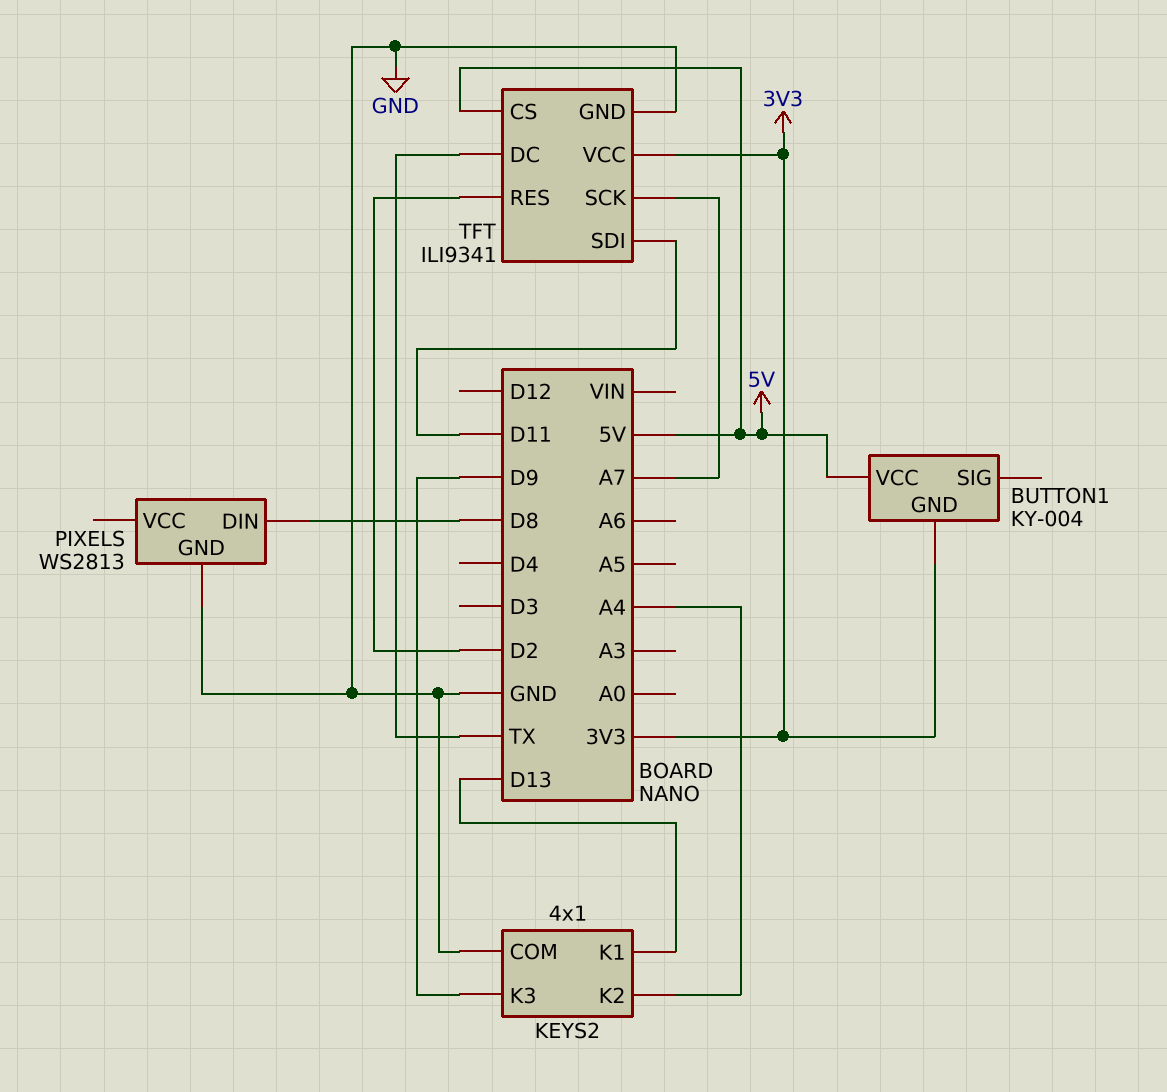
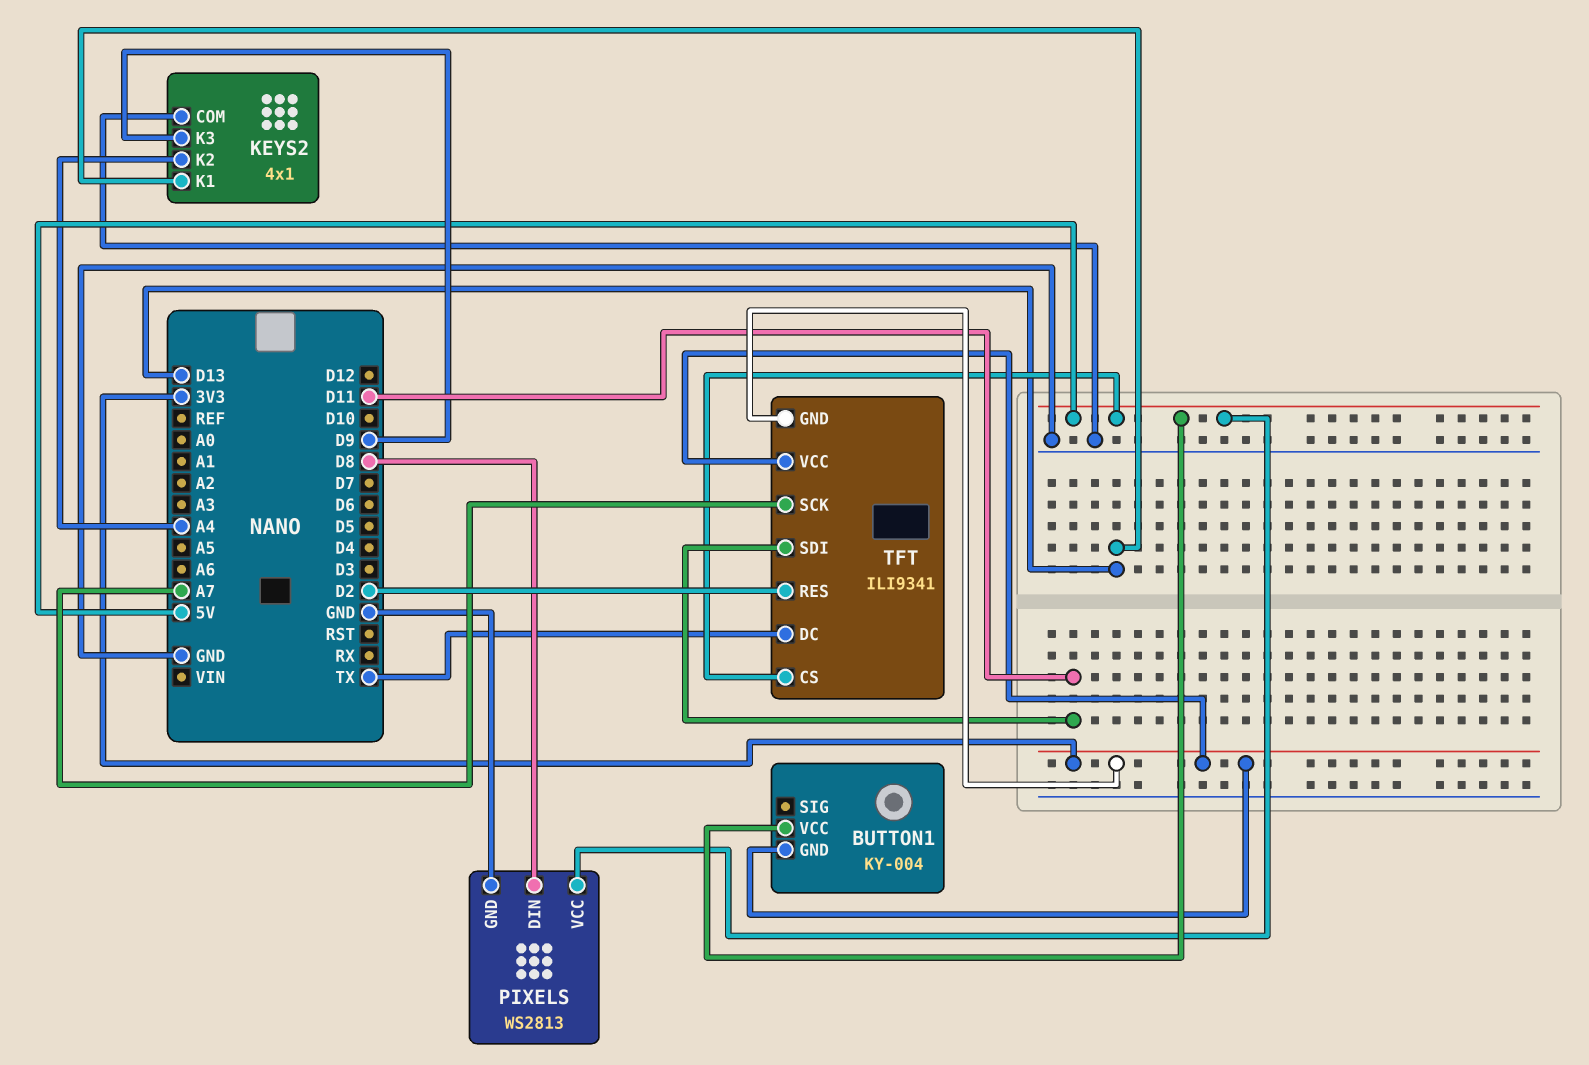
PIXELS pin VCC: none -> 5V
TFT pin GND: GND -> 3V3

